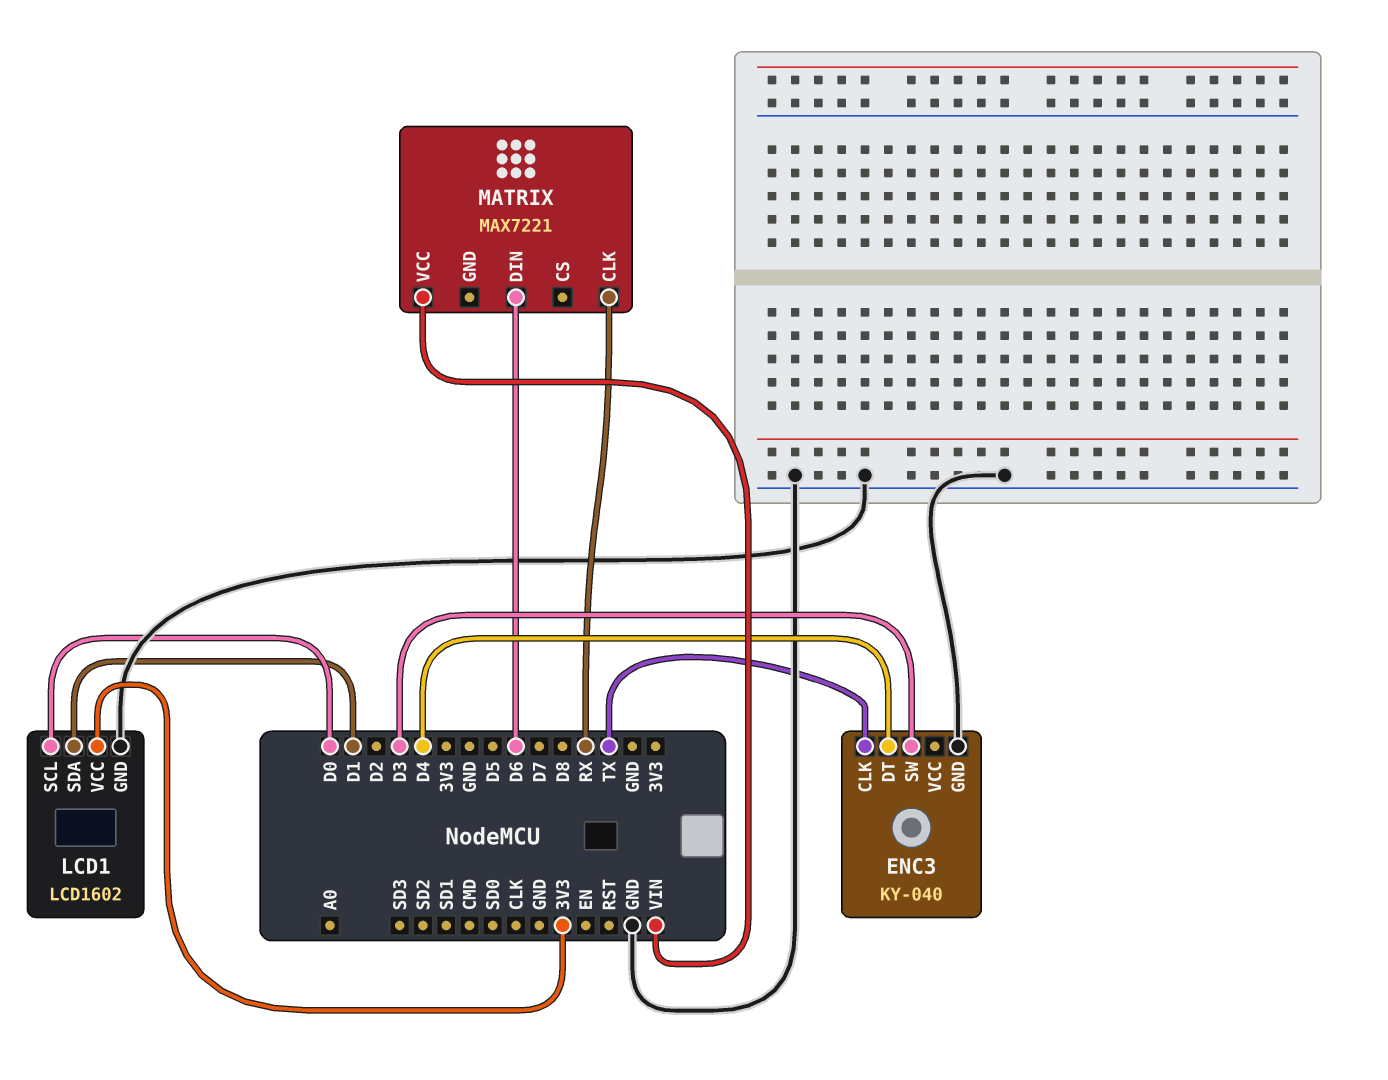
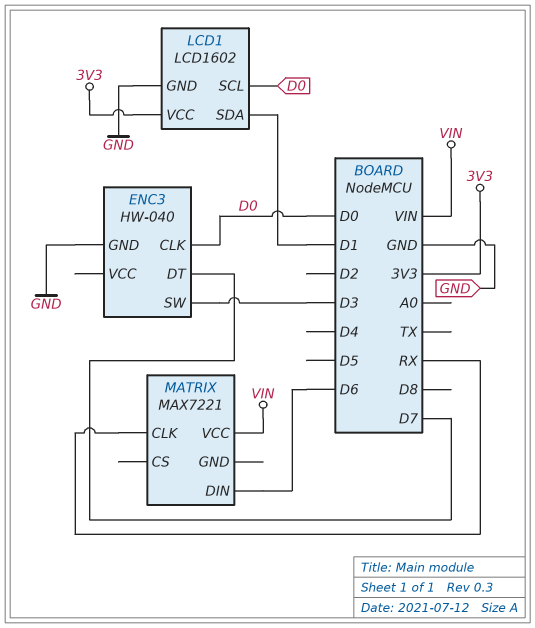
ENC3: KY-040 -> HW-040
ENC3 pin CLK: TX -> D0
ENC3 pin DT: D4 -> D7

